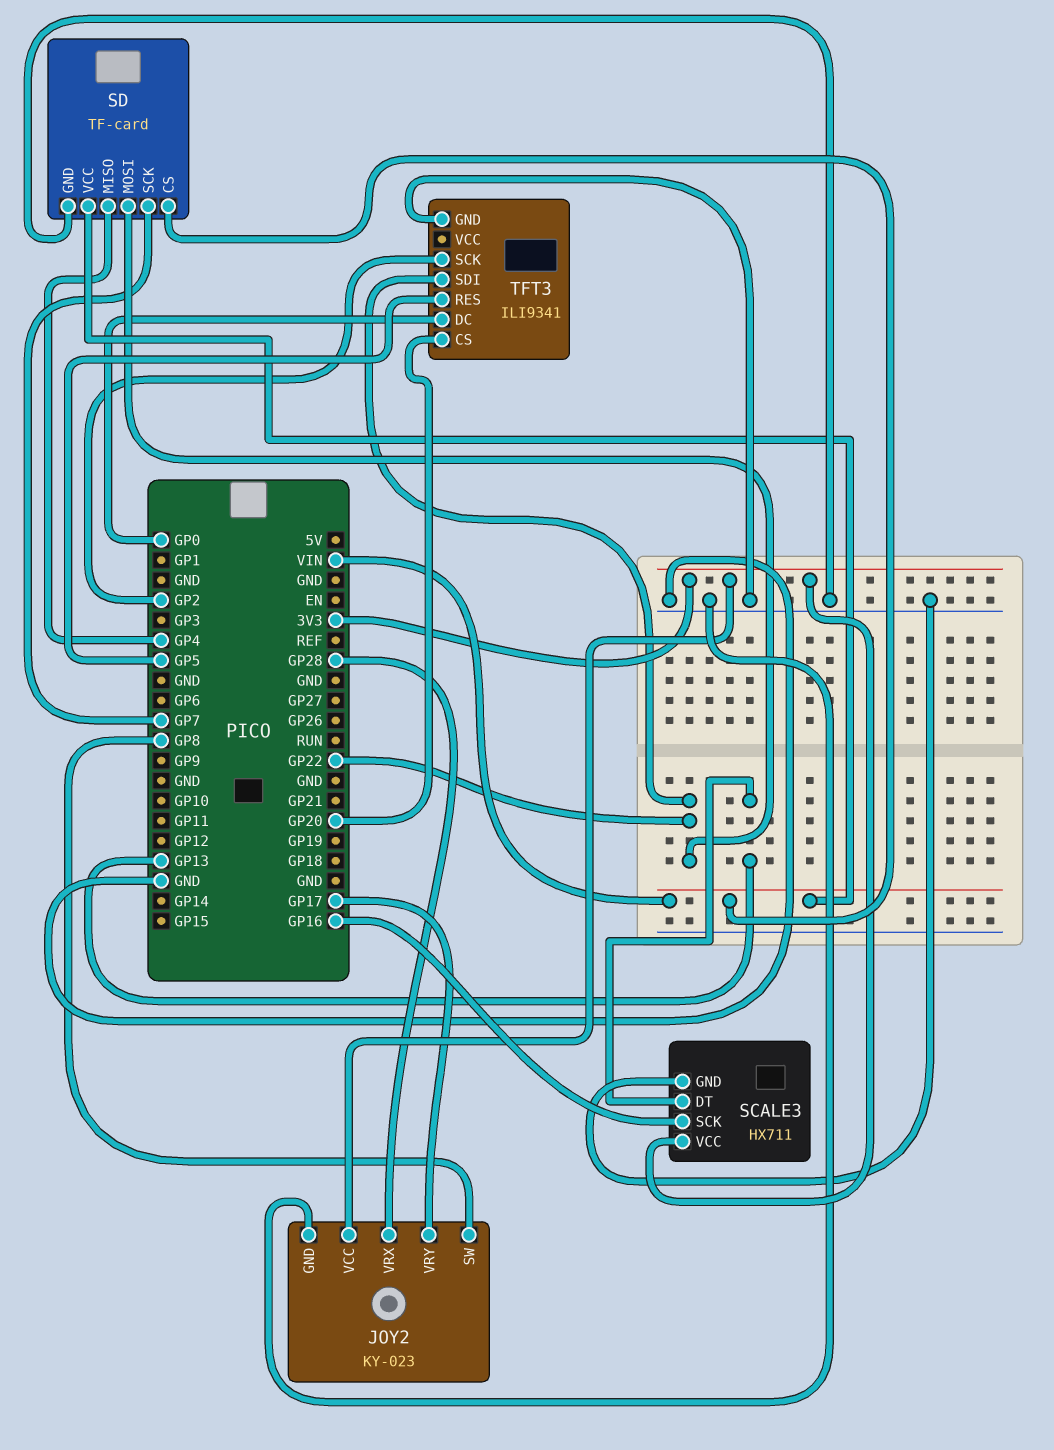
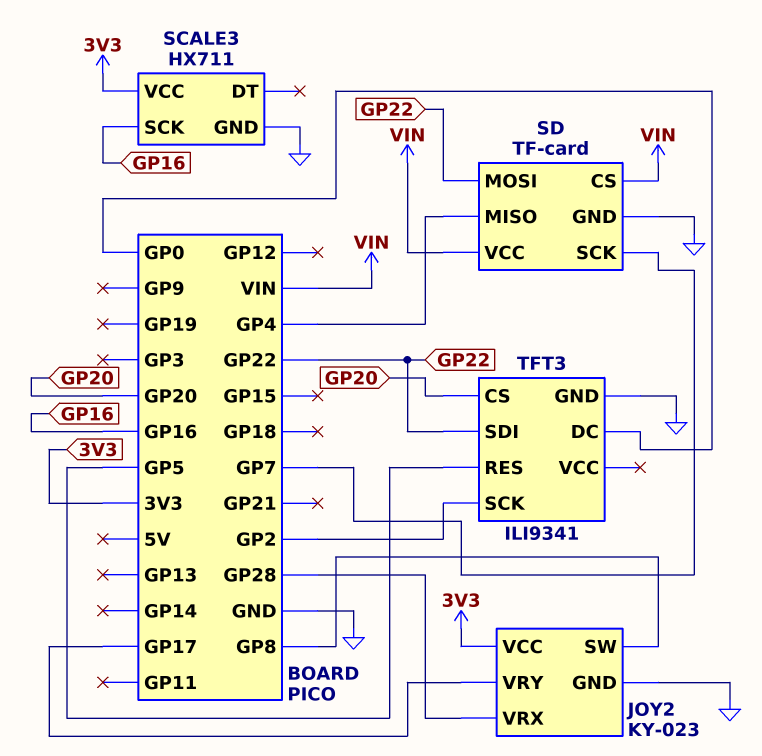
SCALE3 pin DT: GP13 -> none

